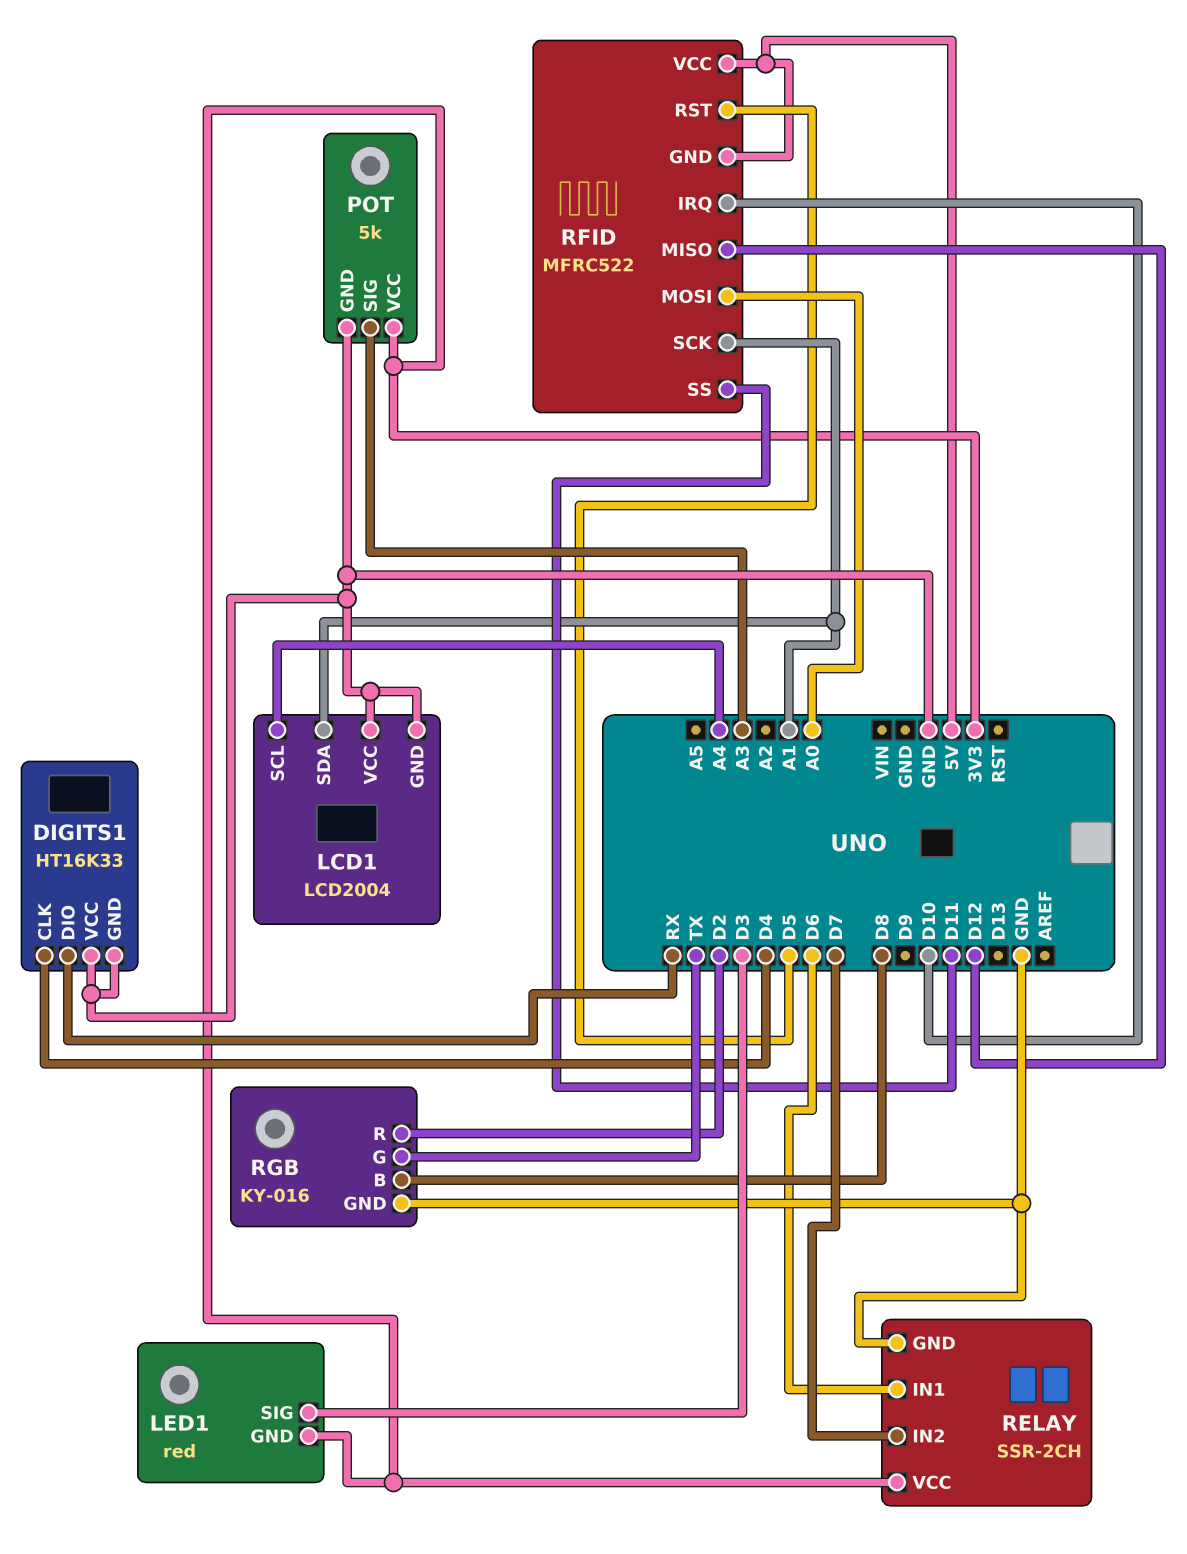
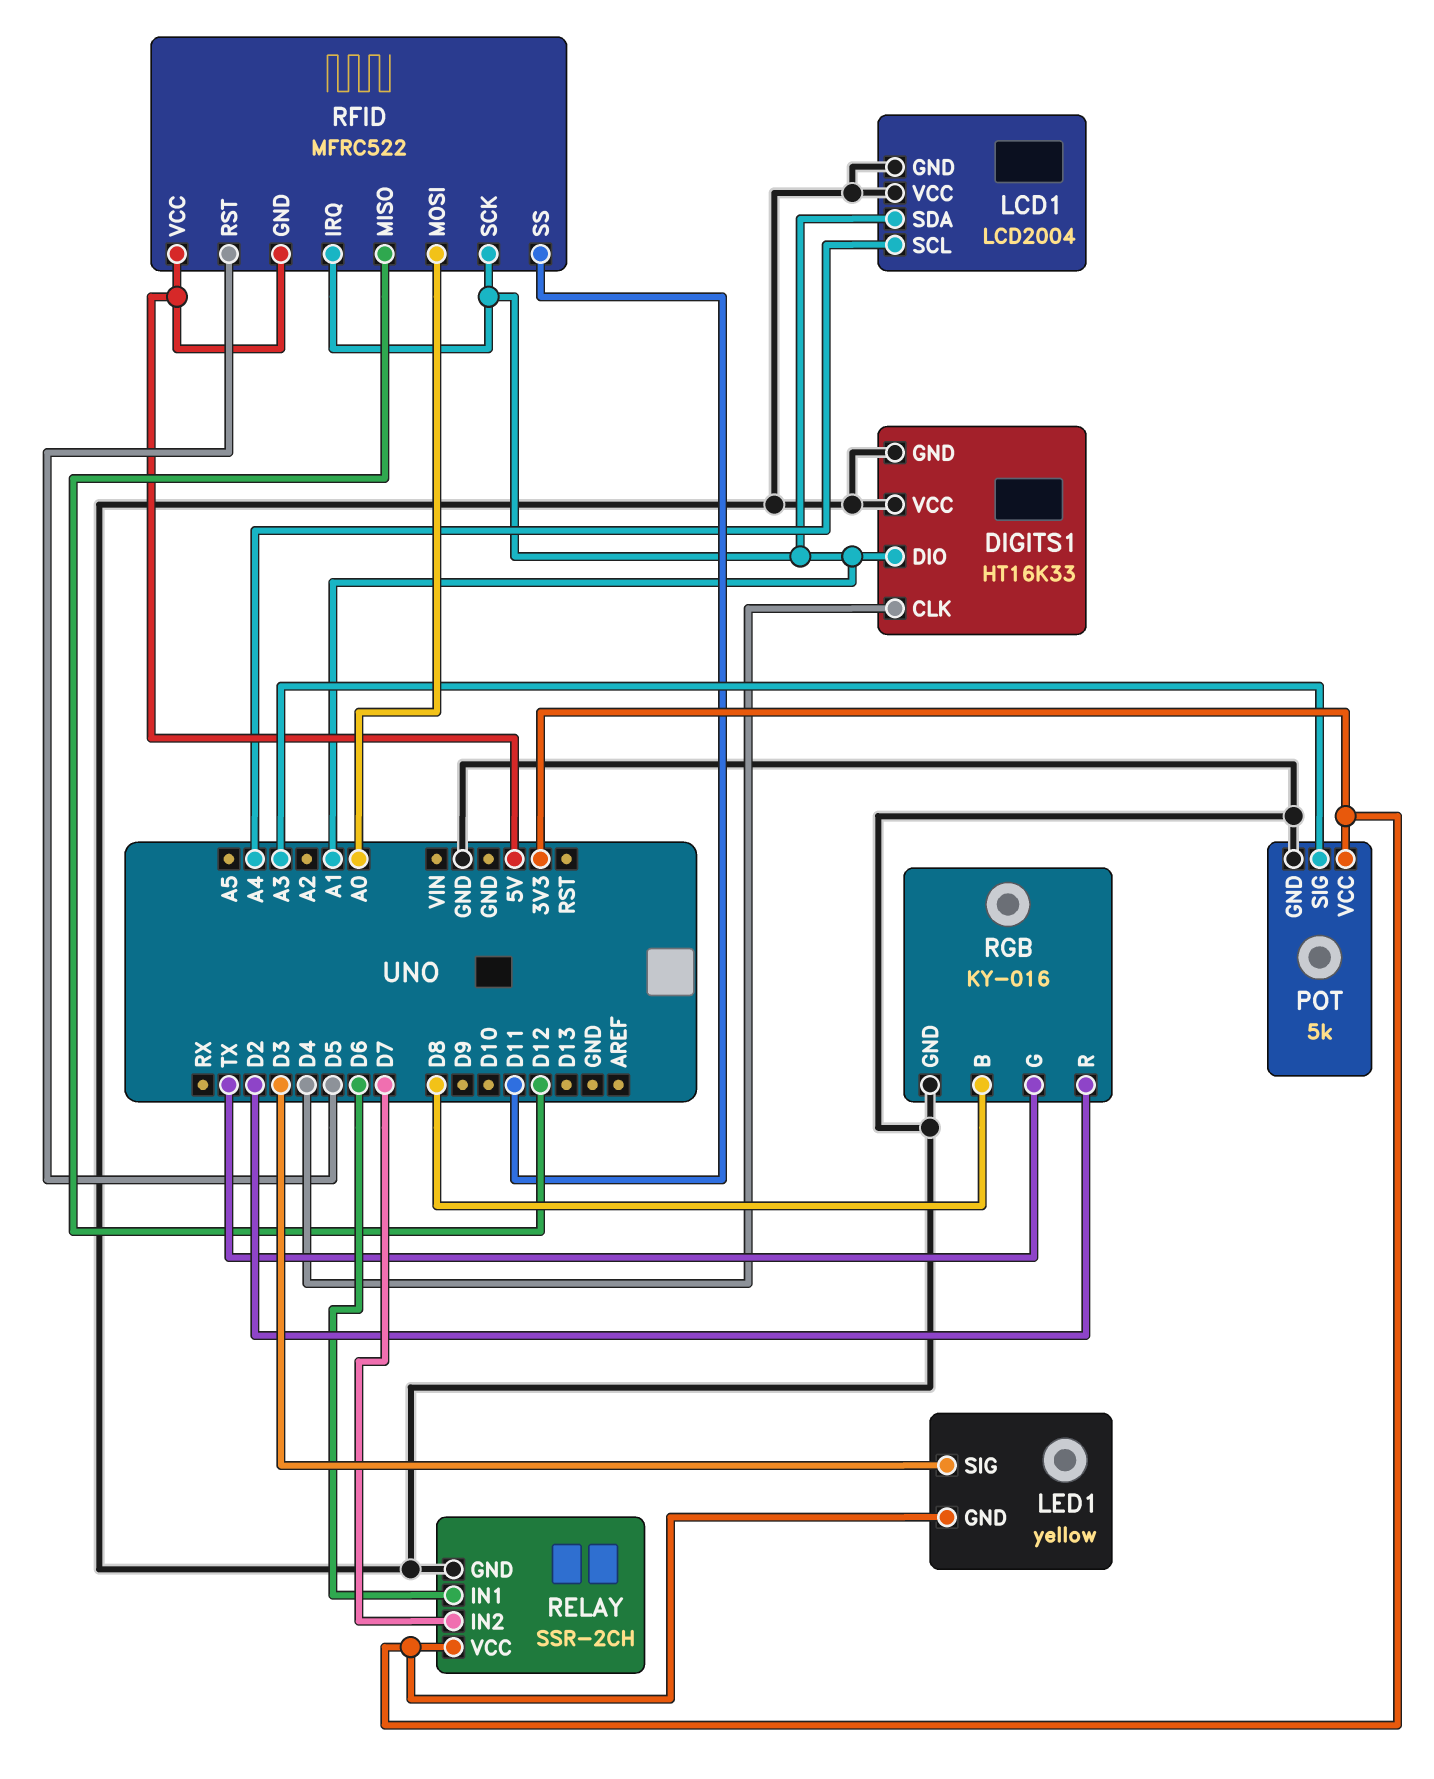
DIGITS1 pin DIO: RX -> A1
LED1: red -> yellow
RFID pin IRQ: D10 -> A1

